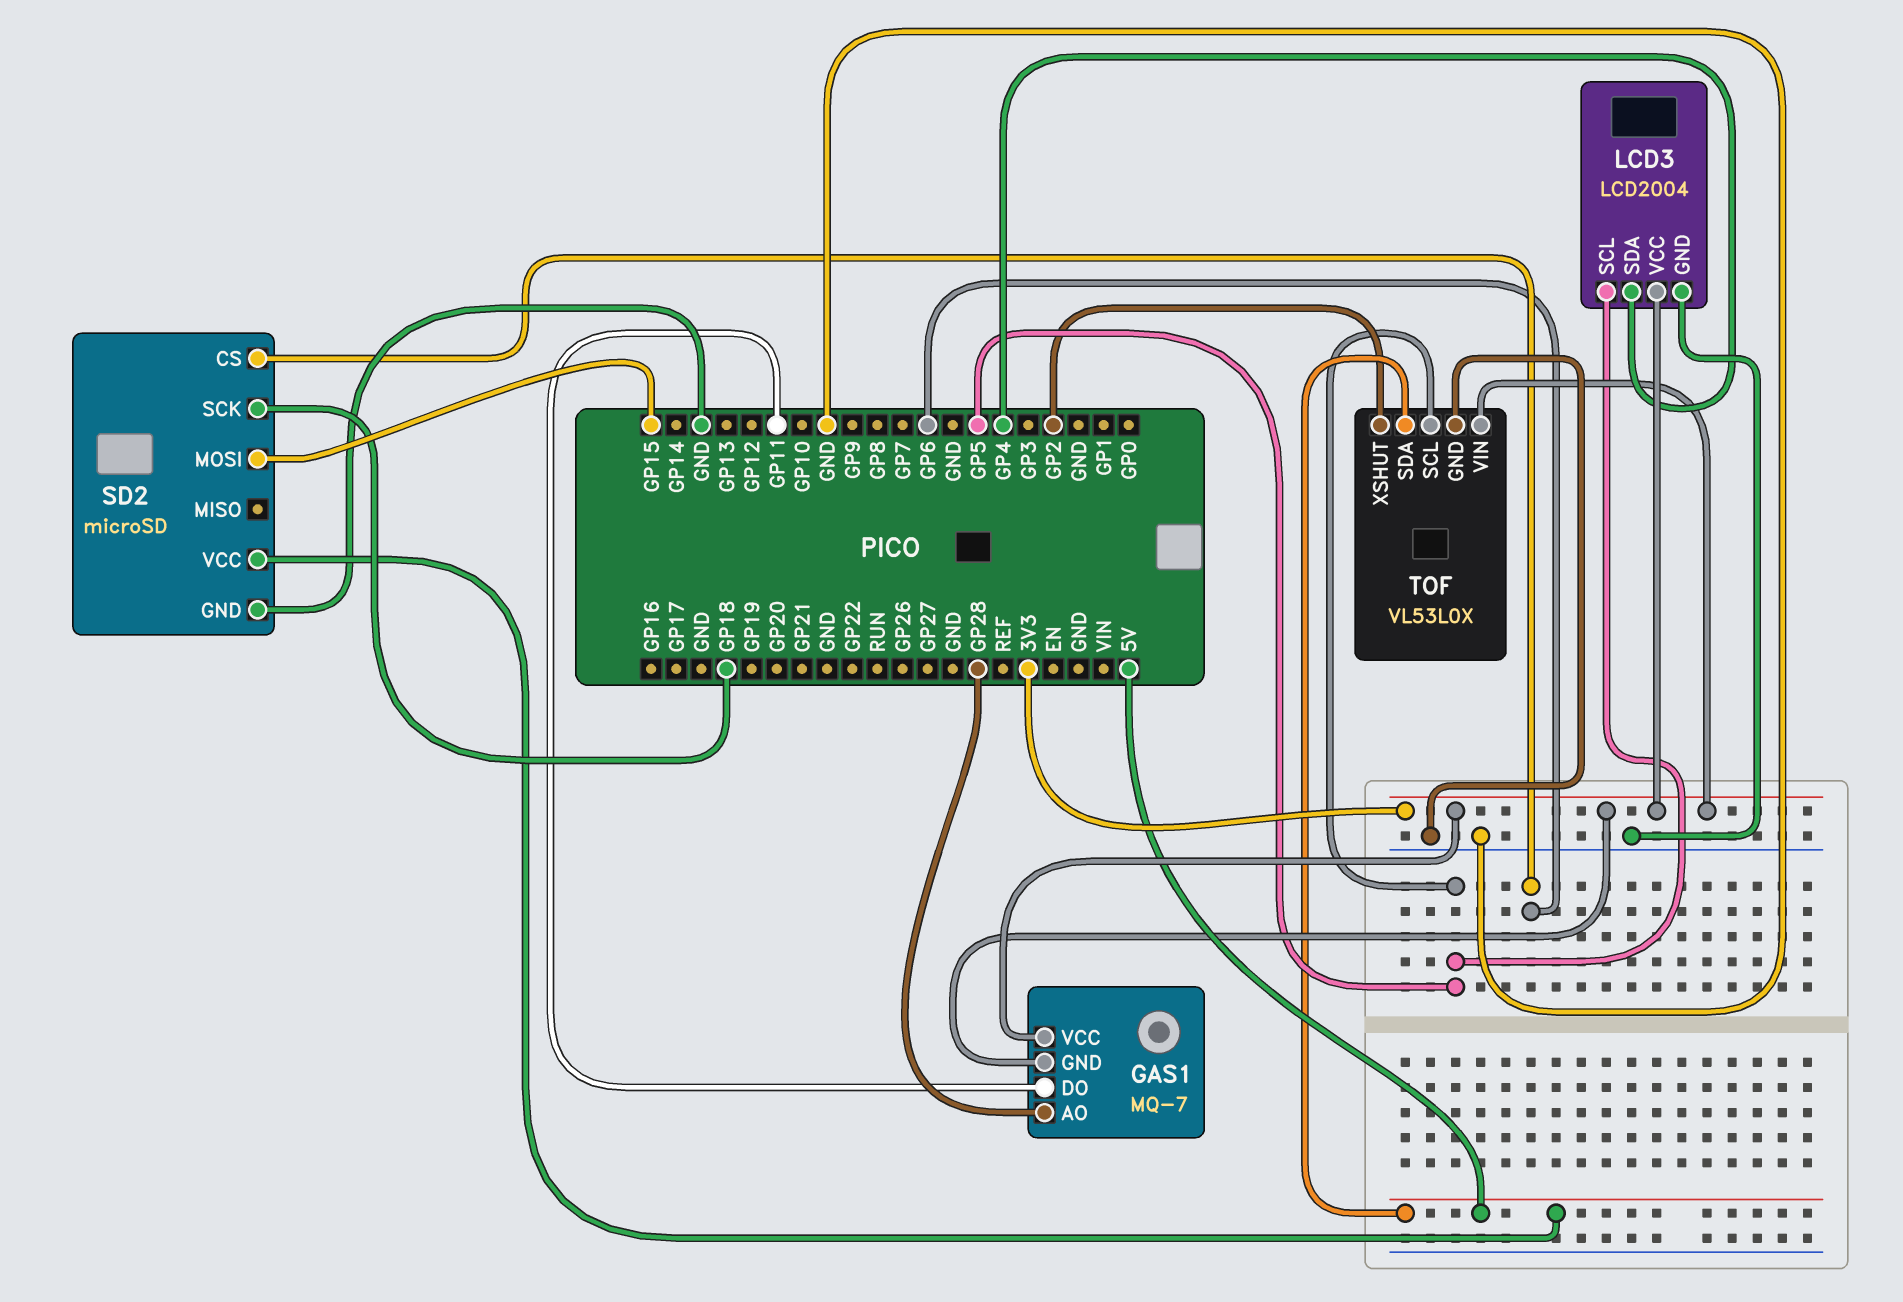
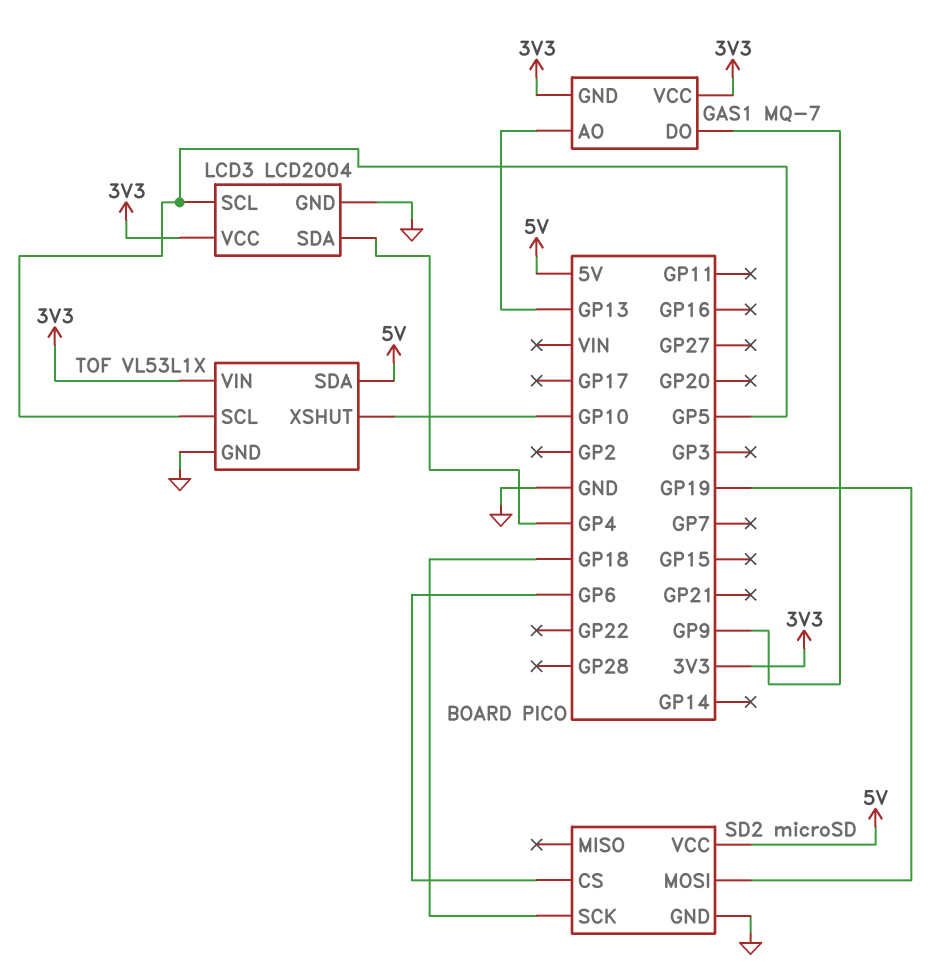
GAS1 pin AO: GP28 -> GP13
GAS1 pin DO: GP11 -> GP9
SD2 pin MOSI: GP15 -> GP19
TOF: VL53L0X -> VL53L1X
TOF pin XSHUT: GP2 -> GP10

